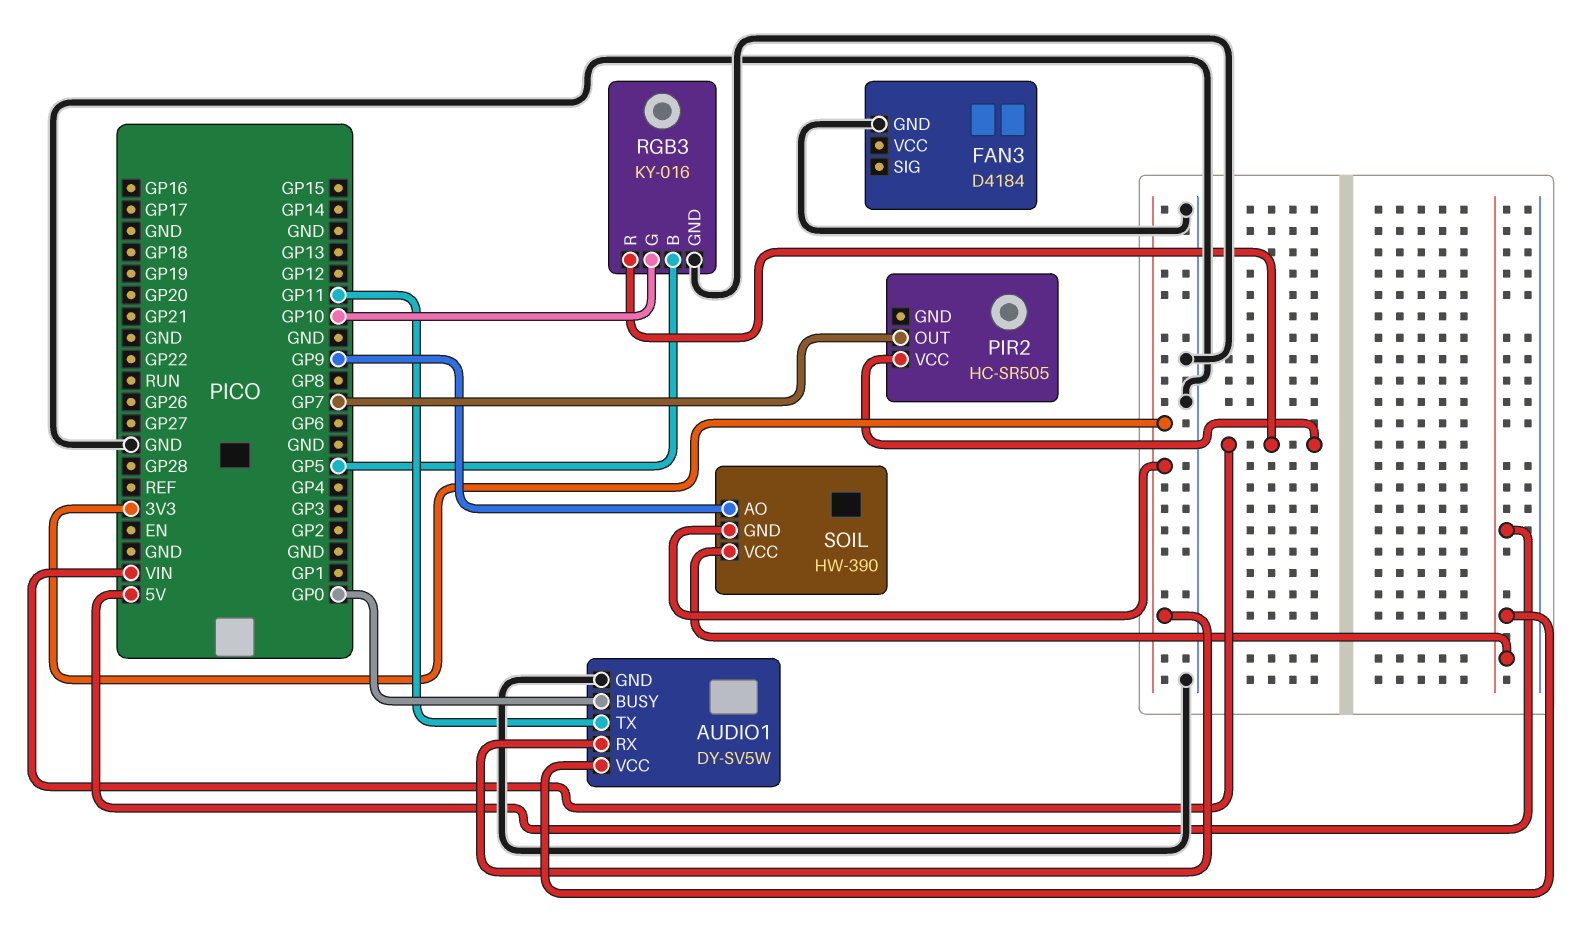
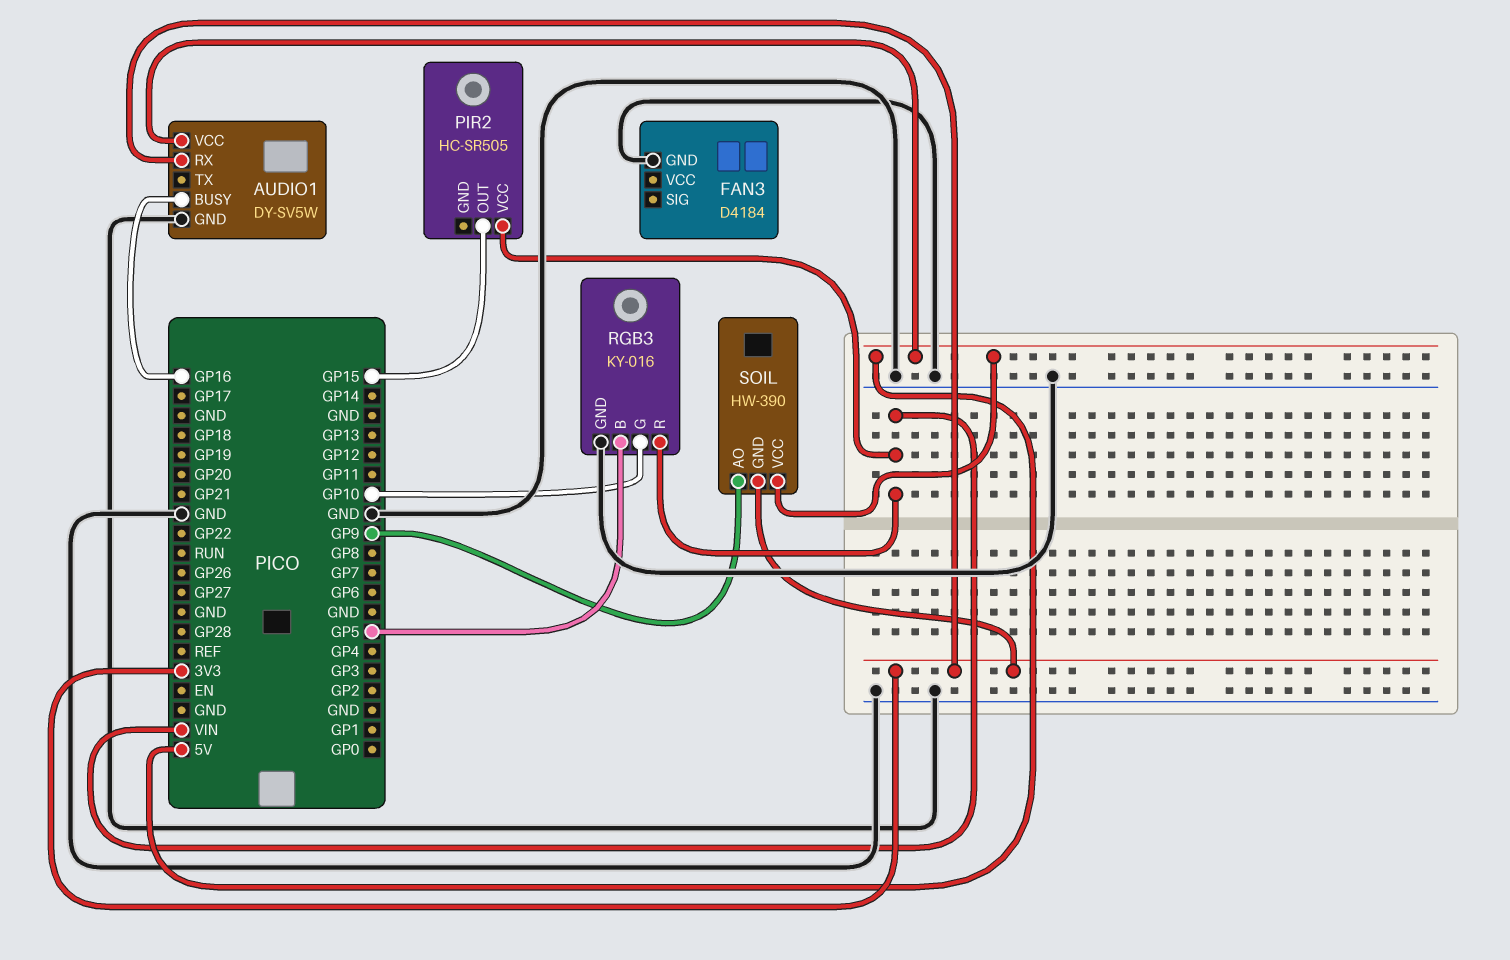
AUDIO1 pin BUSY: GP0 -> GP16
AUDIO1 pin TX: GP11 -> none
PIR2 pin OUT: GP7 -> GP15

